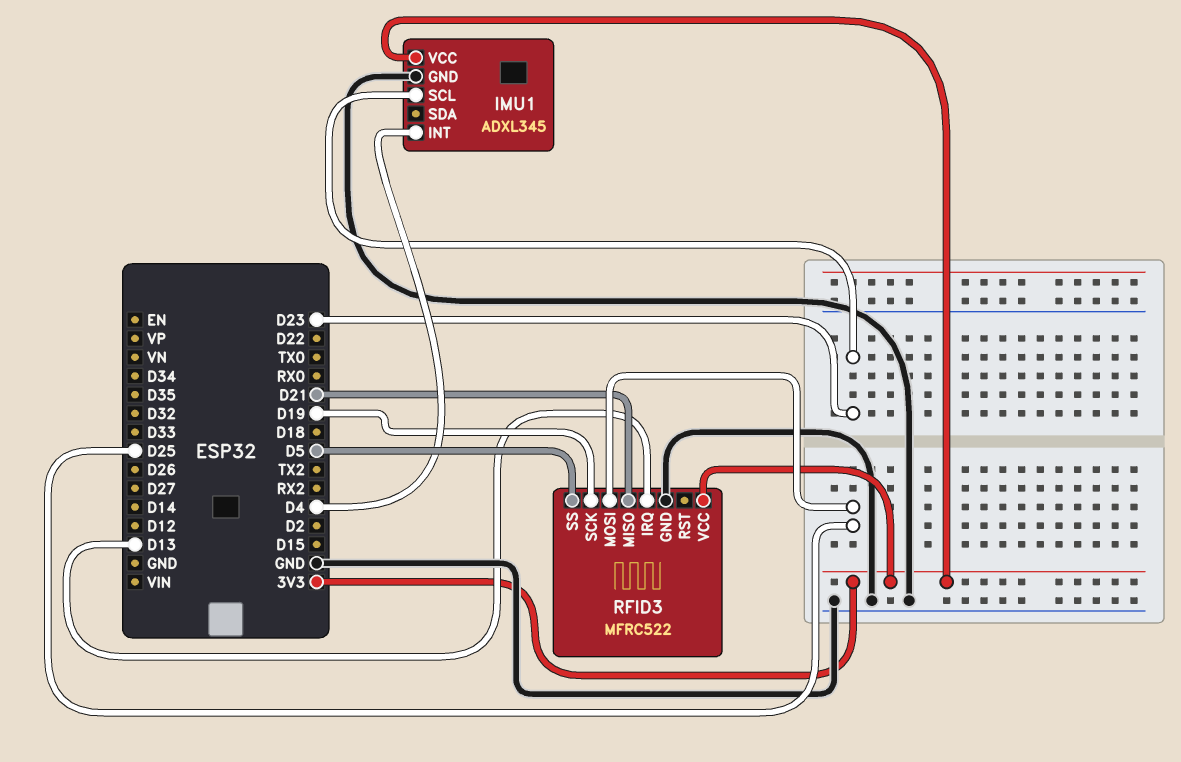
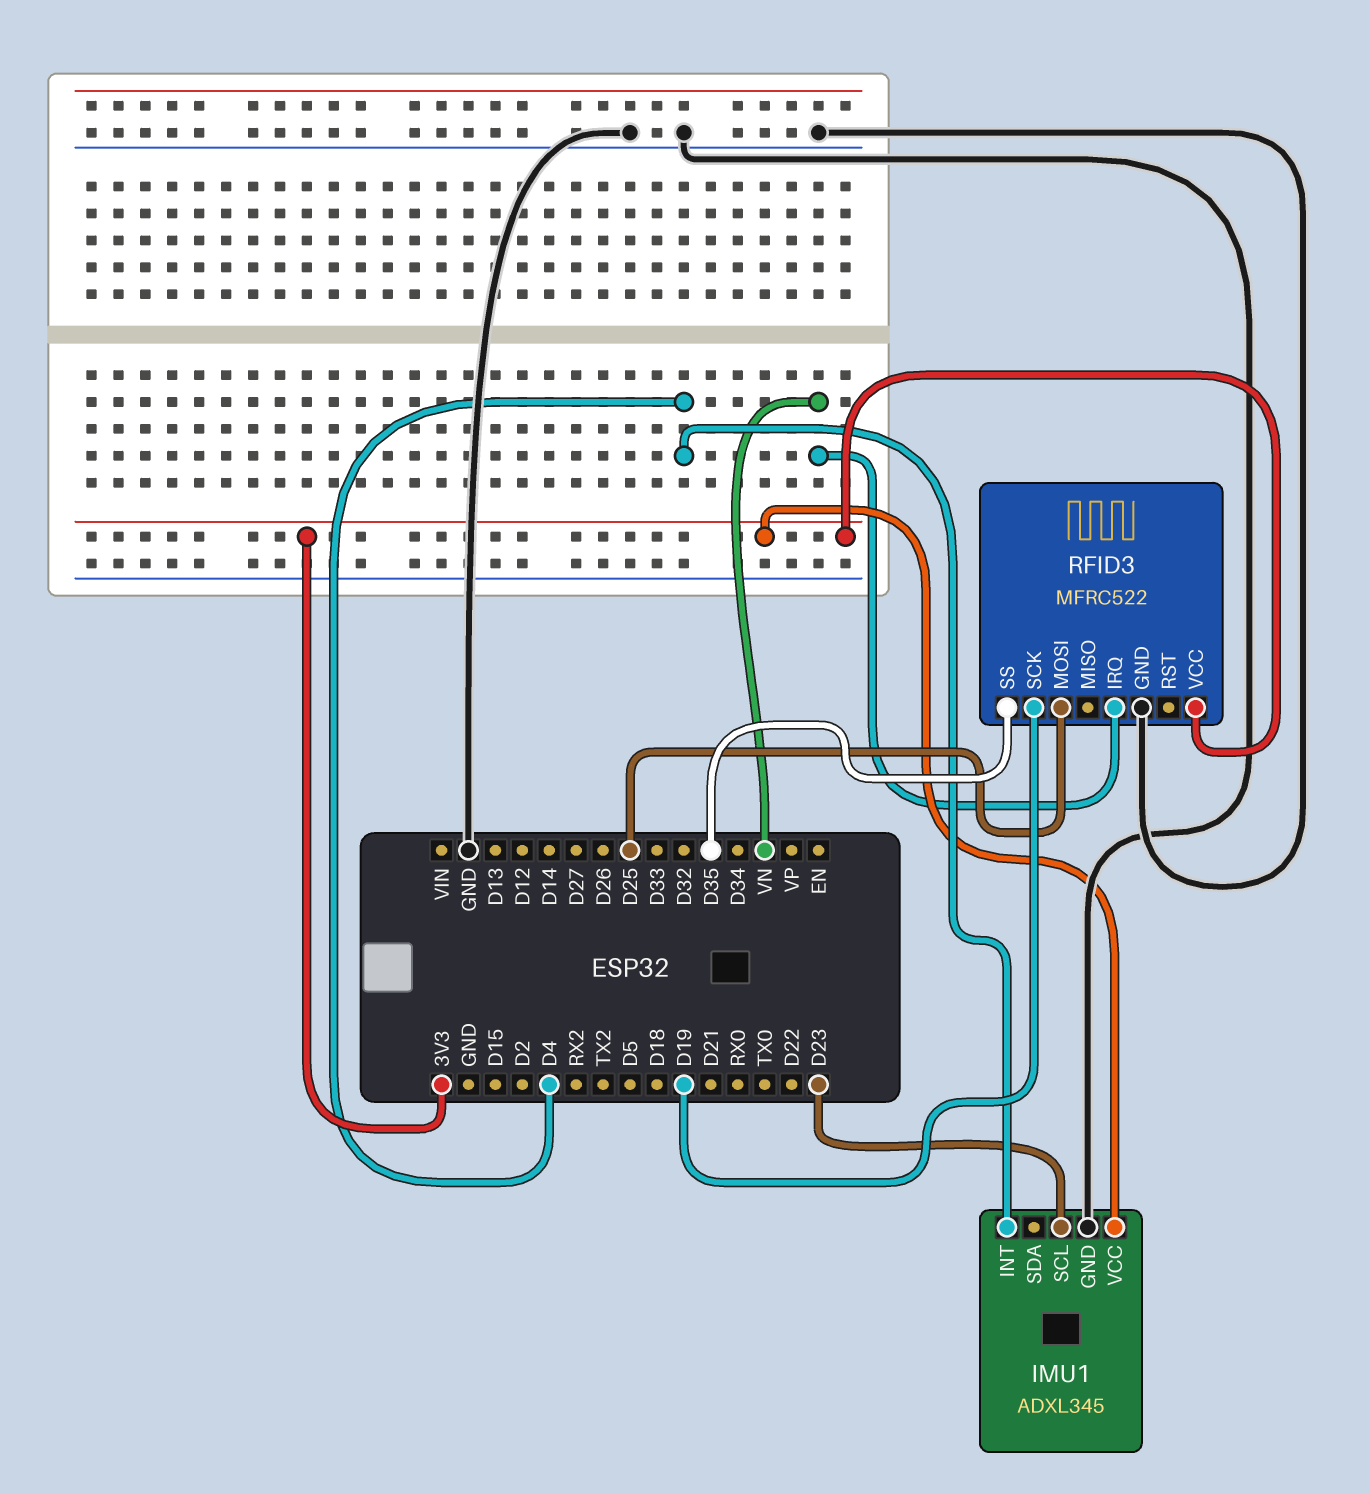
RFID3 pin IRQ: D13 -> VN
RFID3 pin MISO: D21 -> none
RFID3 pin SS: D5 -> D35

